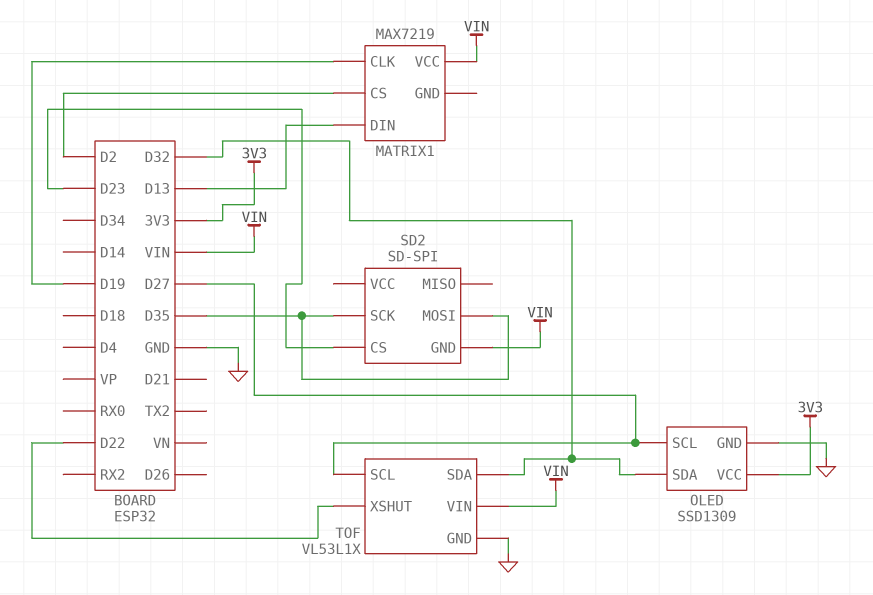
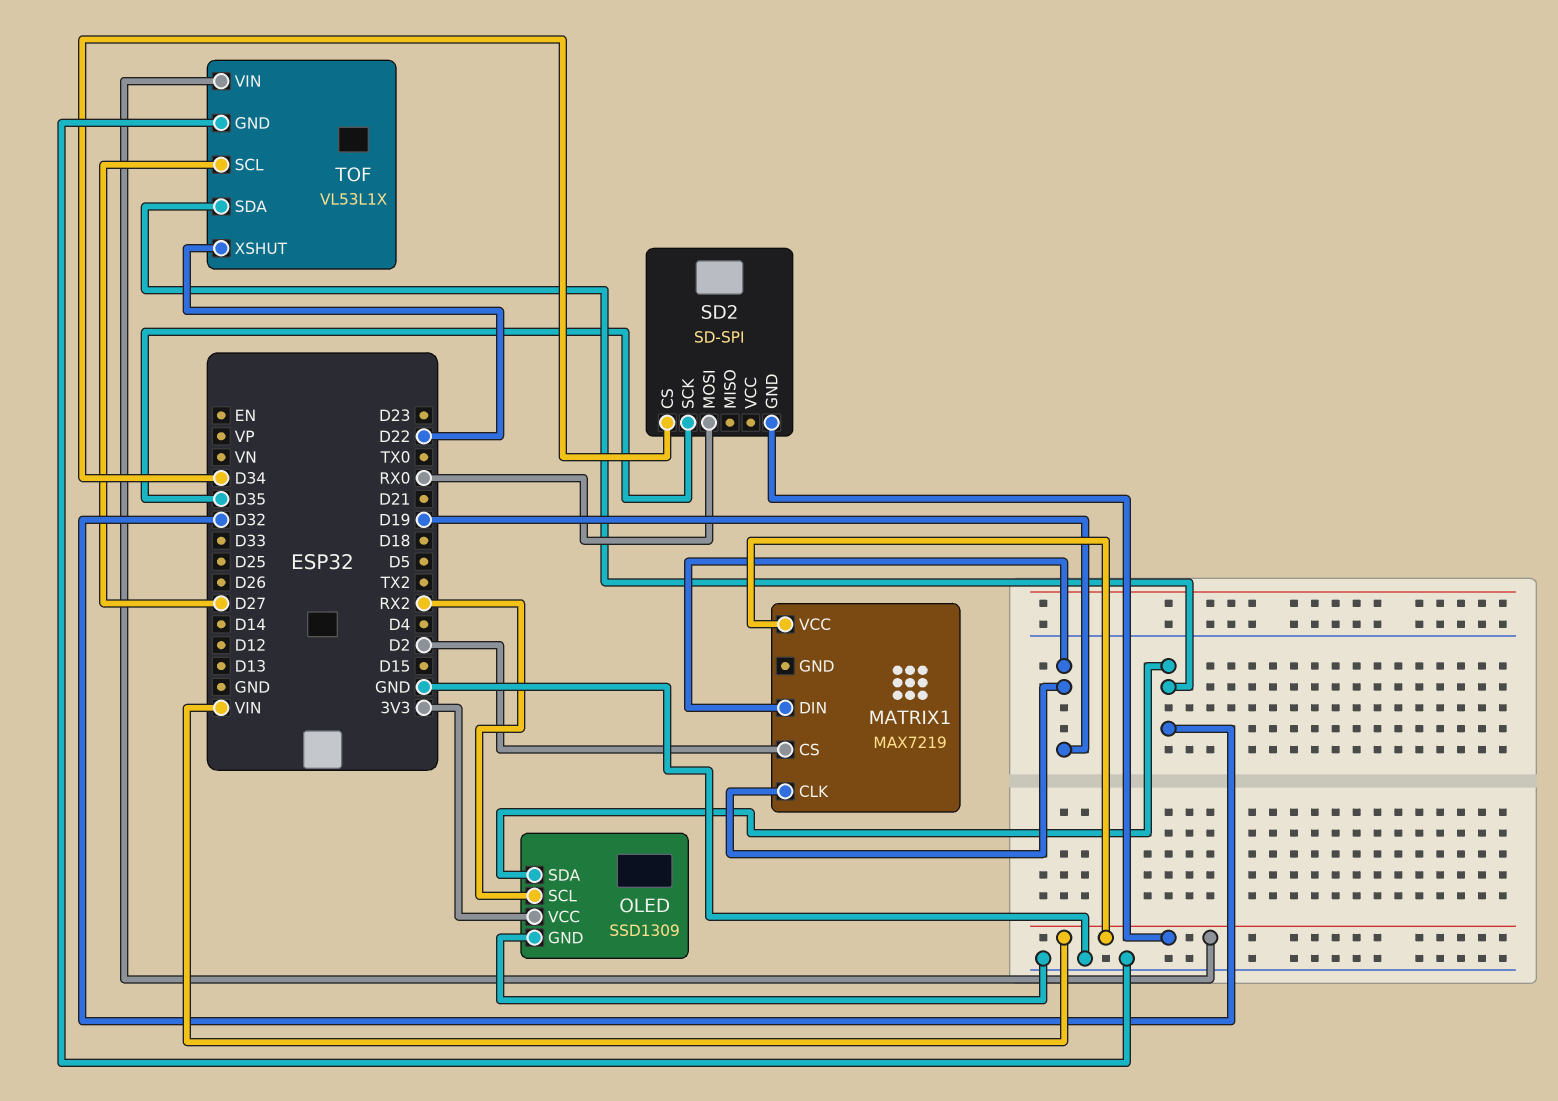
MATRIX1 pin DIN: D13 -> D19
OLED pin SCL: D27 -> RX2
SD2 pin CS: D23 -> D34
SD2 pin MOSI: D35 -> RX0

